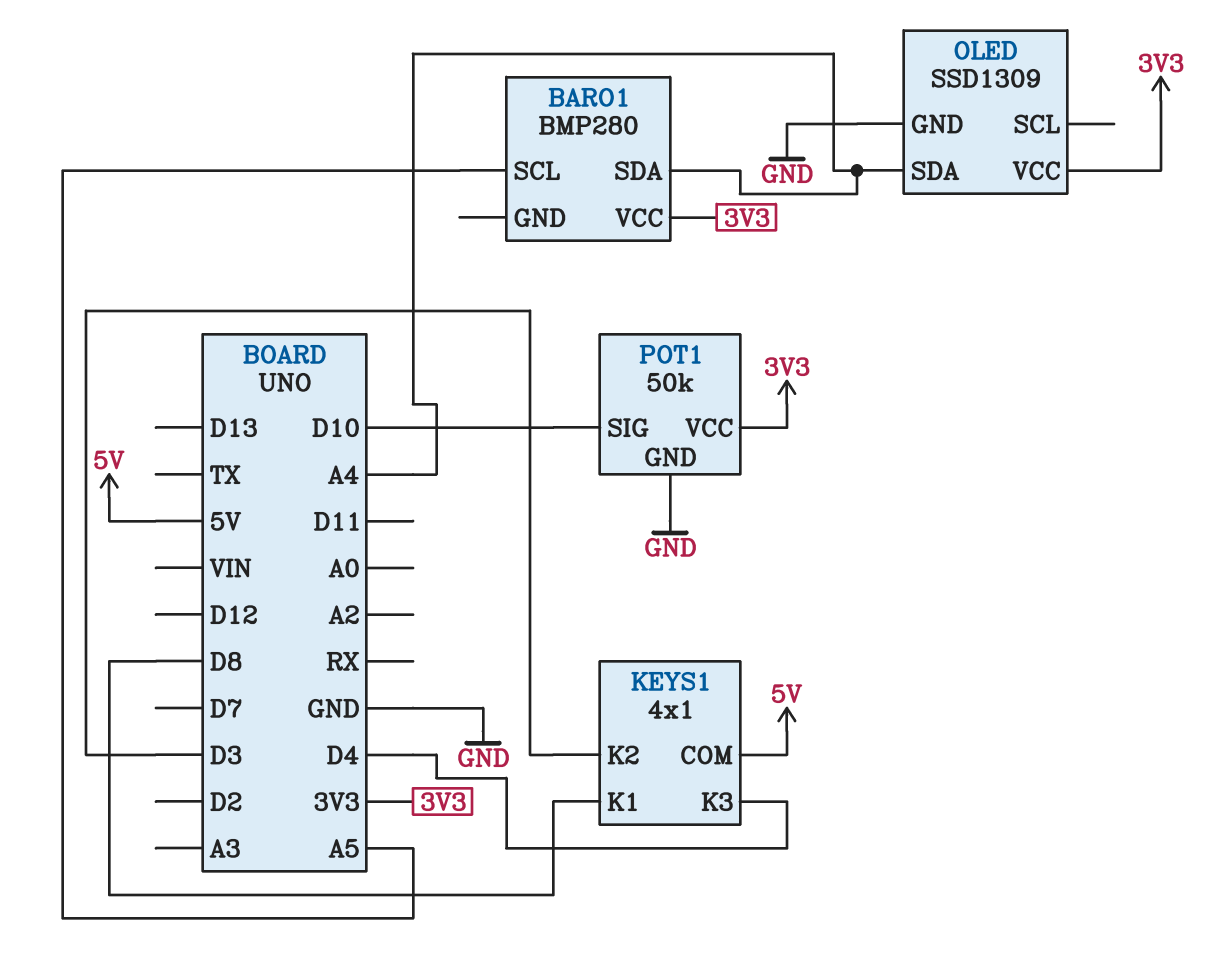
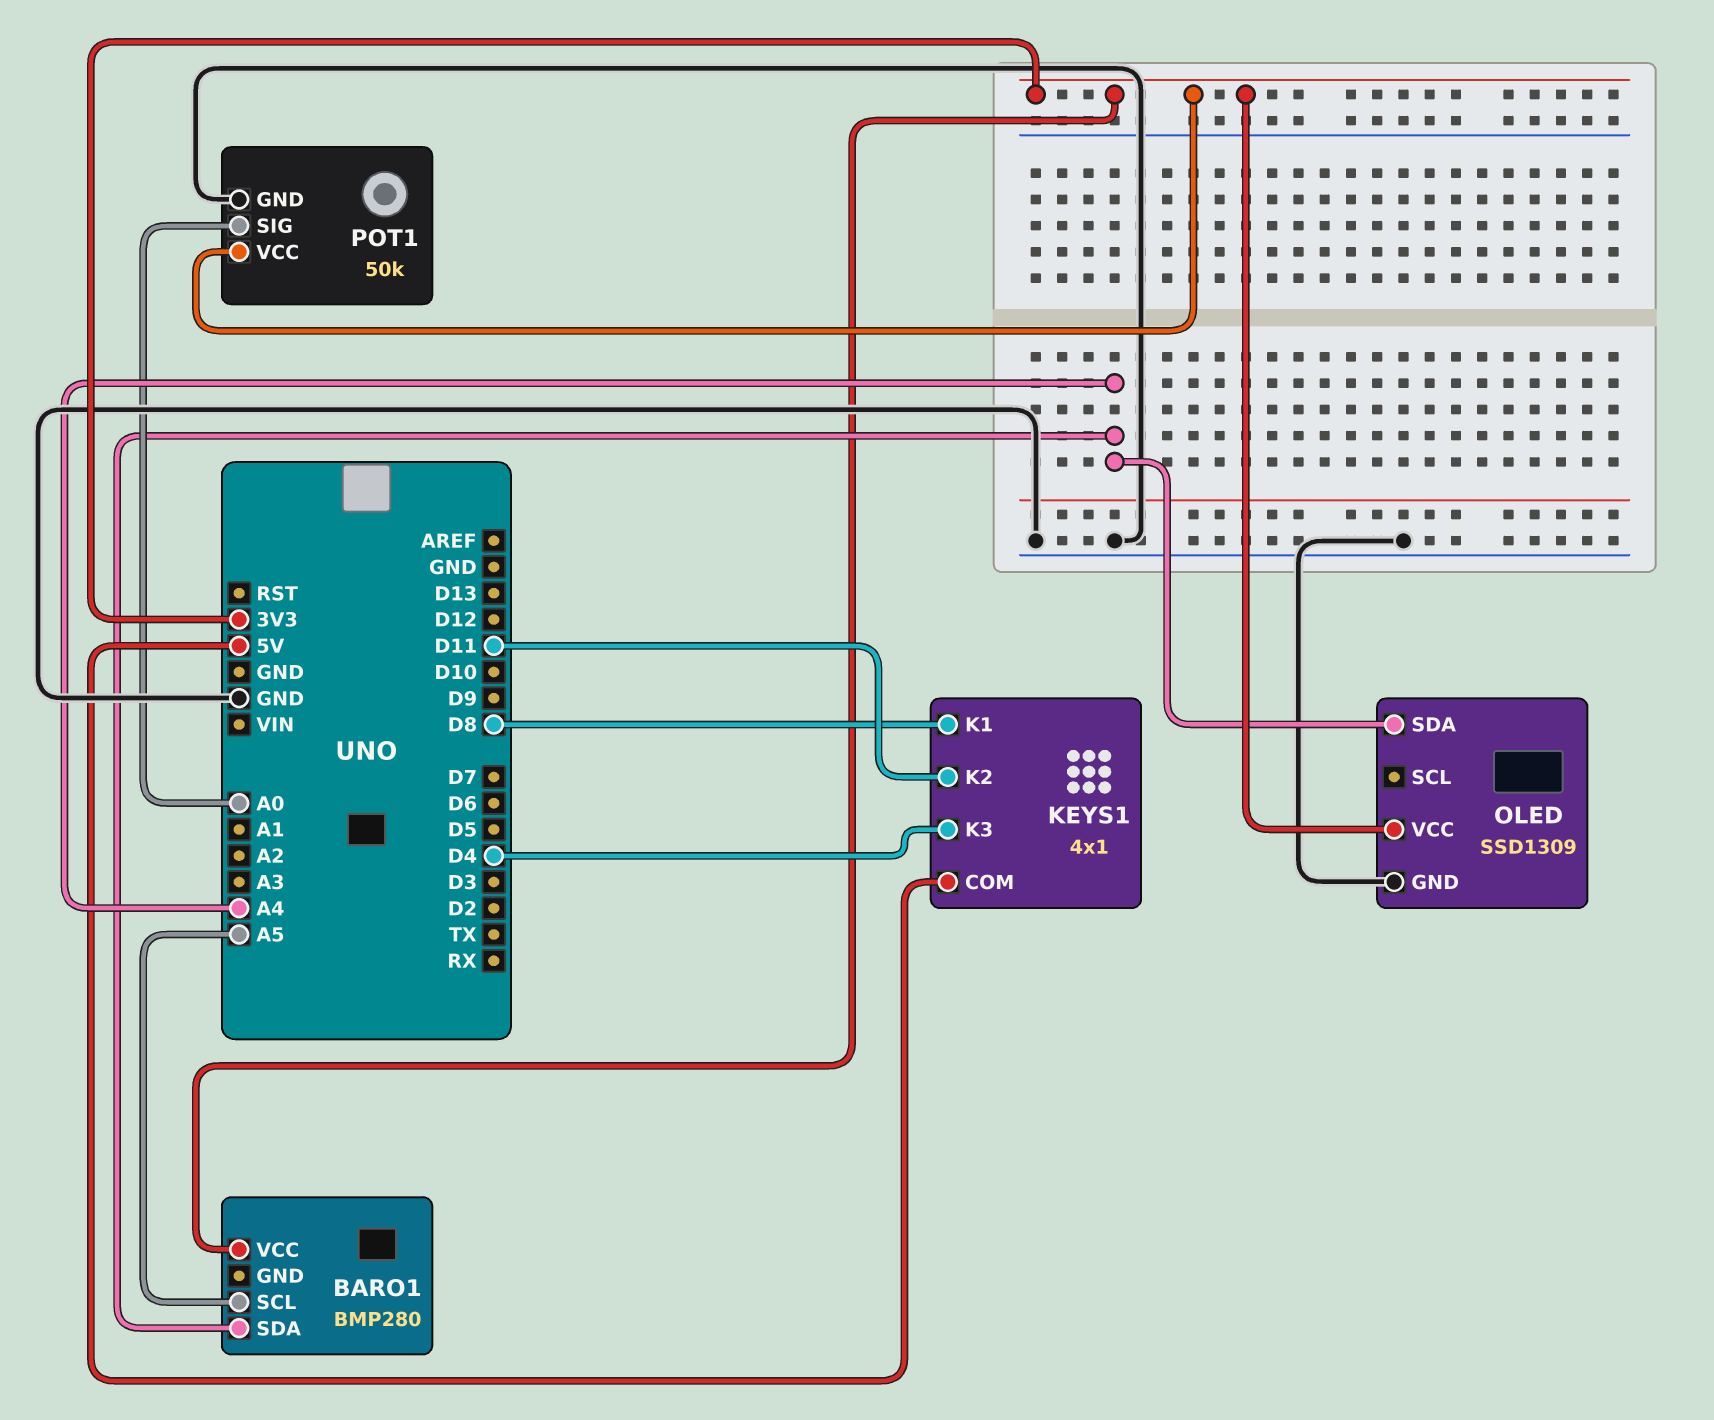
KEYS1 pin K2: D3 -> D11
POT1 pin SIG: D10 -> A0

